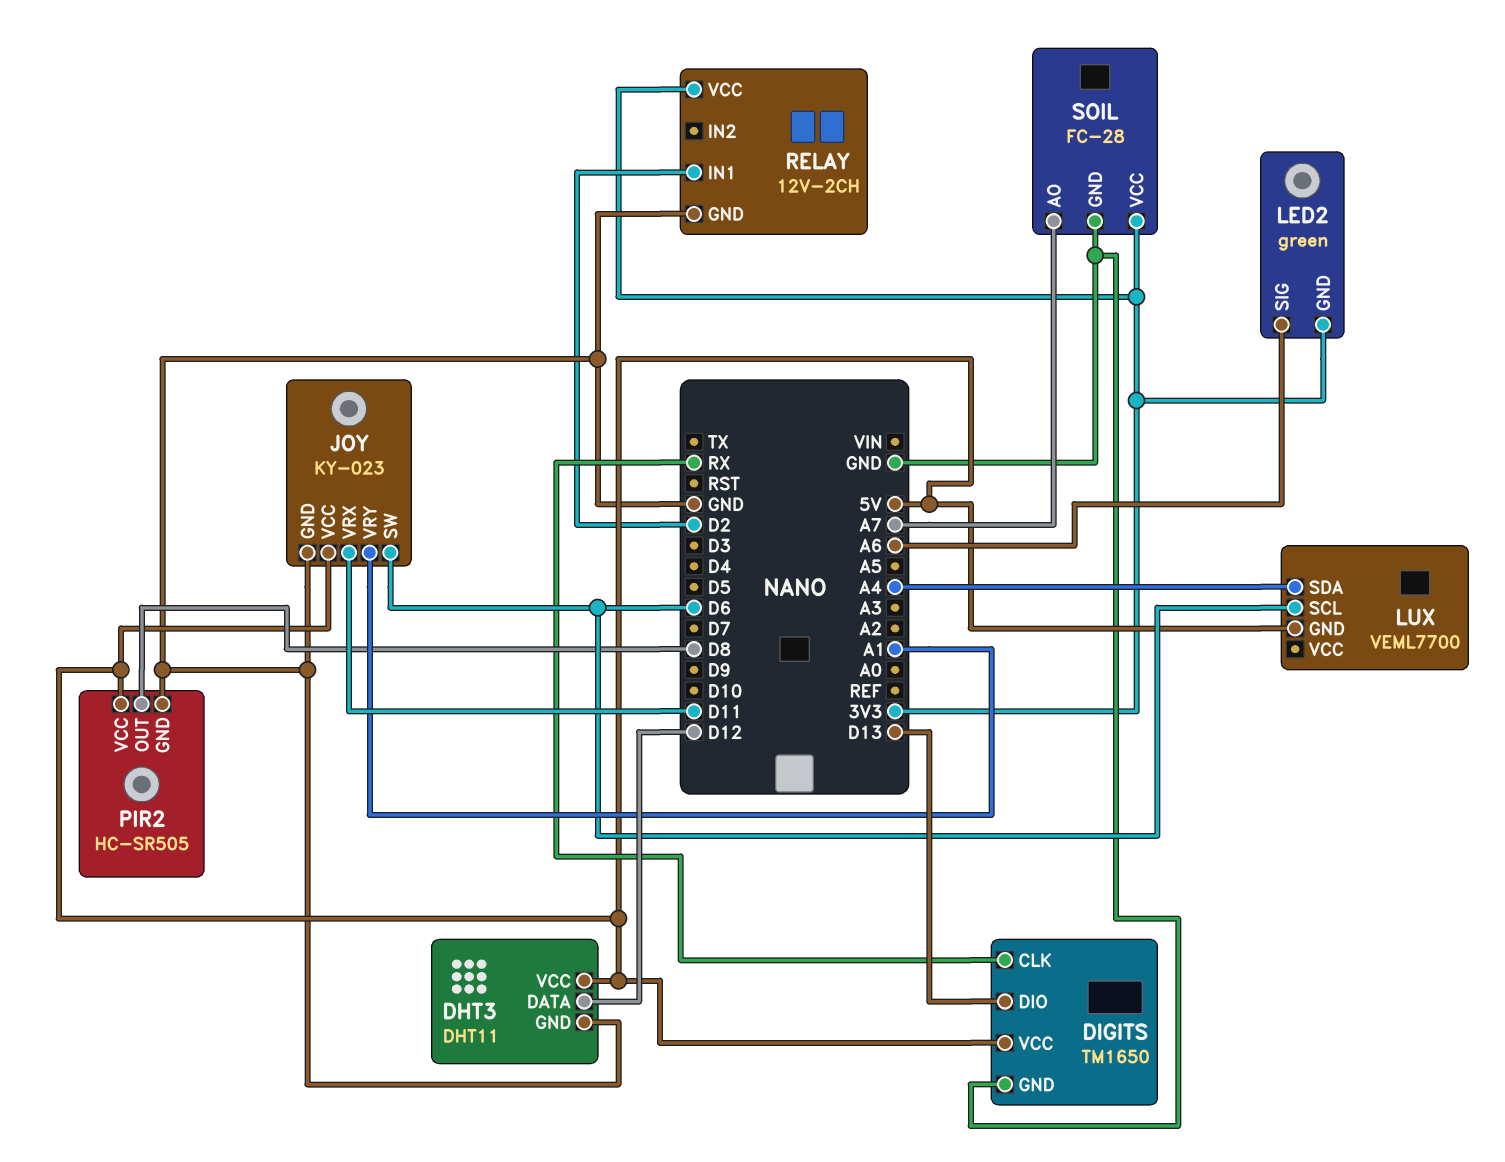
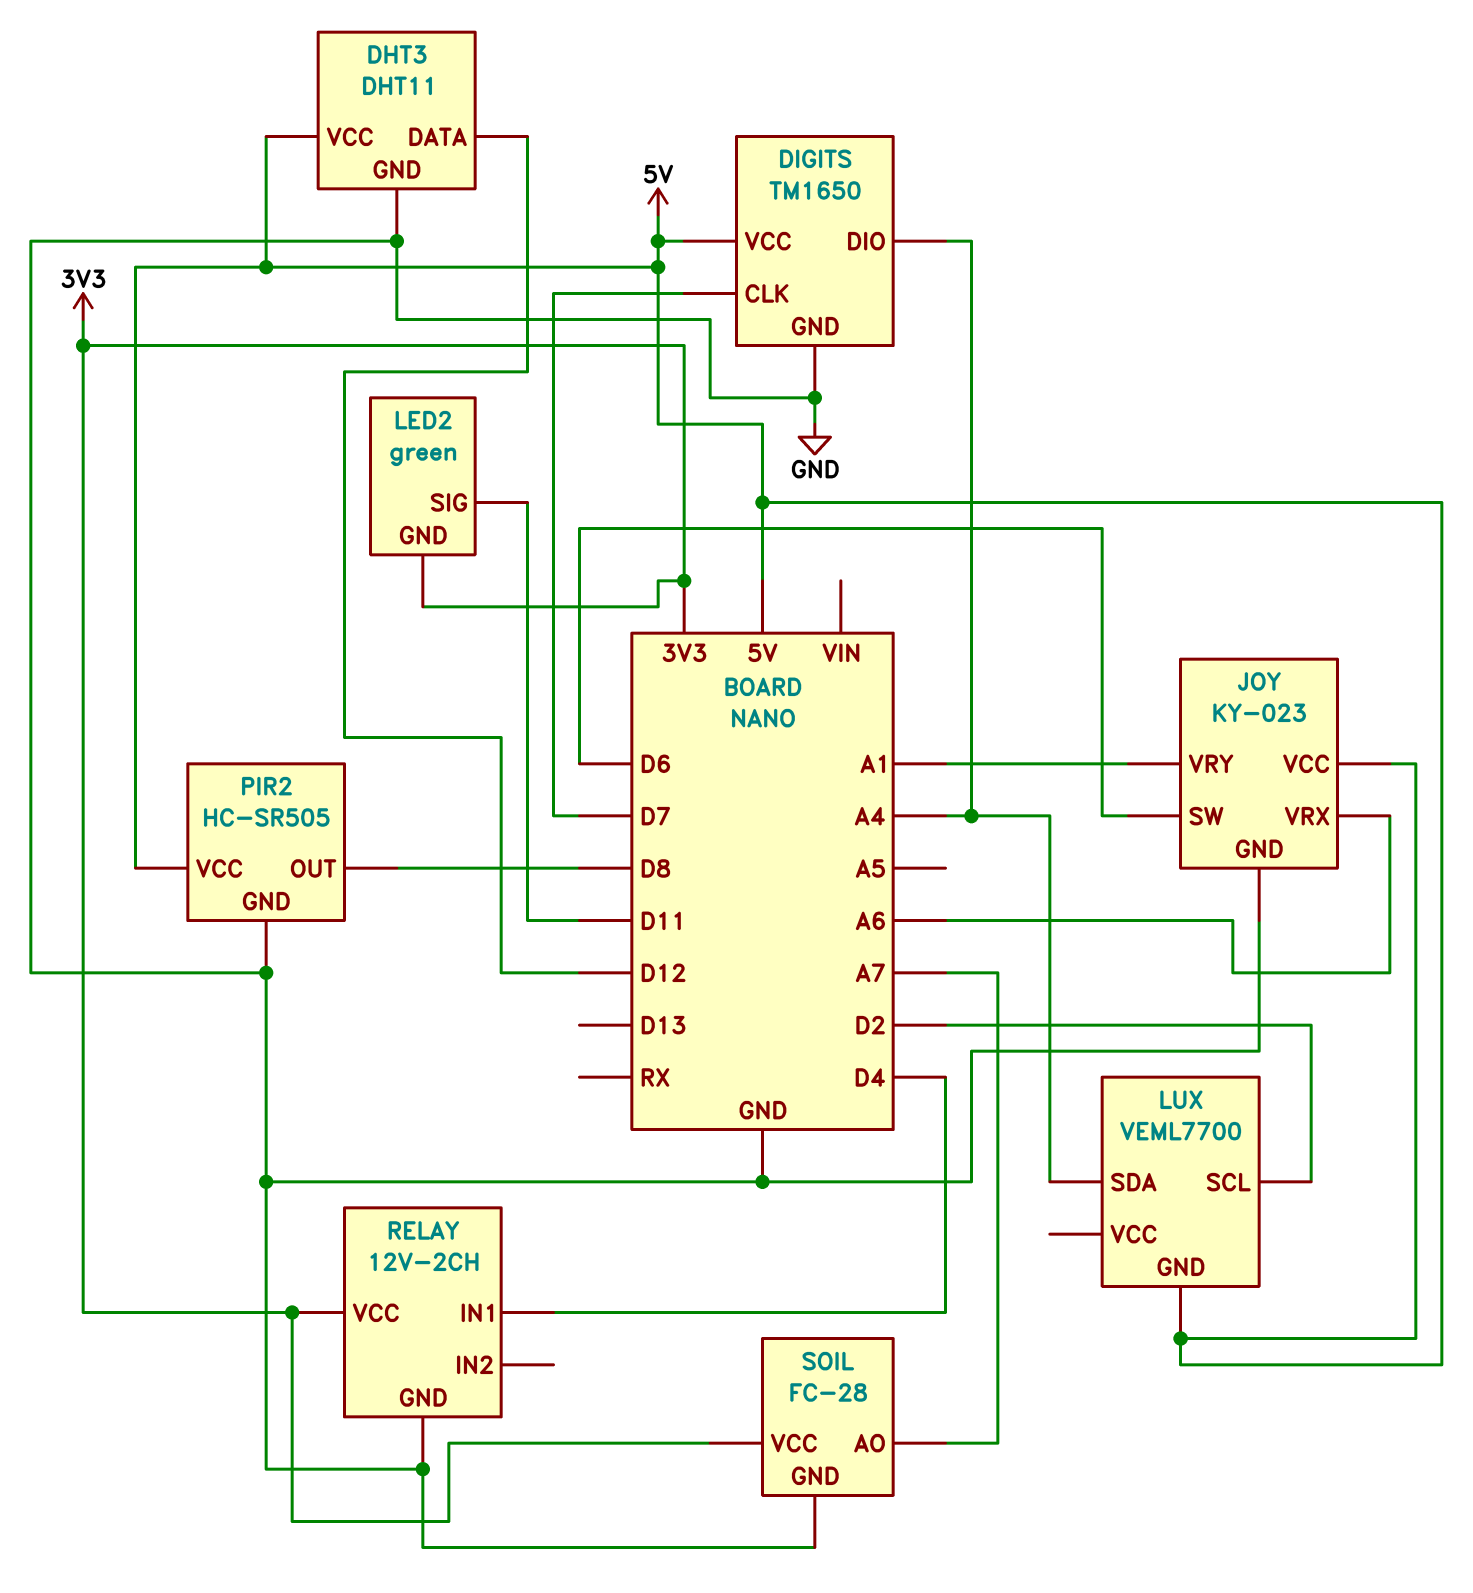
DIGITS pin CLK: RX -> D7
DIGITS pin DIO: D13 -> A4
JOY pin VRX: D11 -> A6
LED2 pin SIG: A6 -> D11
LUX pin SCL: D6 -> D2
RELAY pin IN1: D2 -> D4

